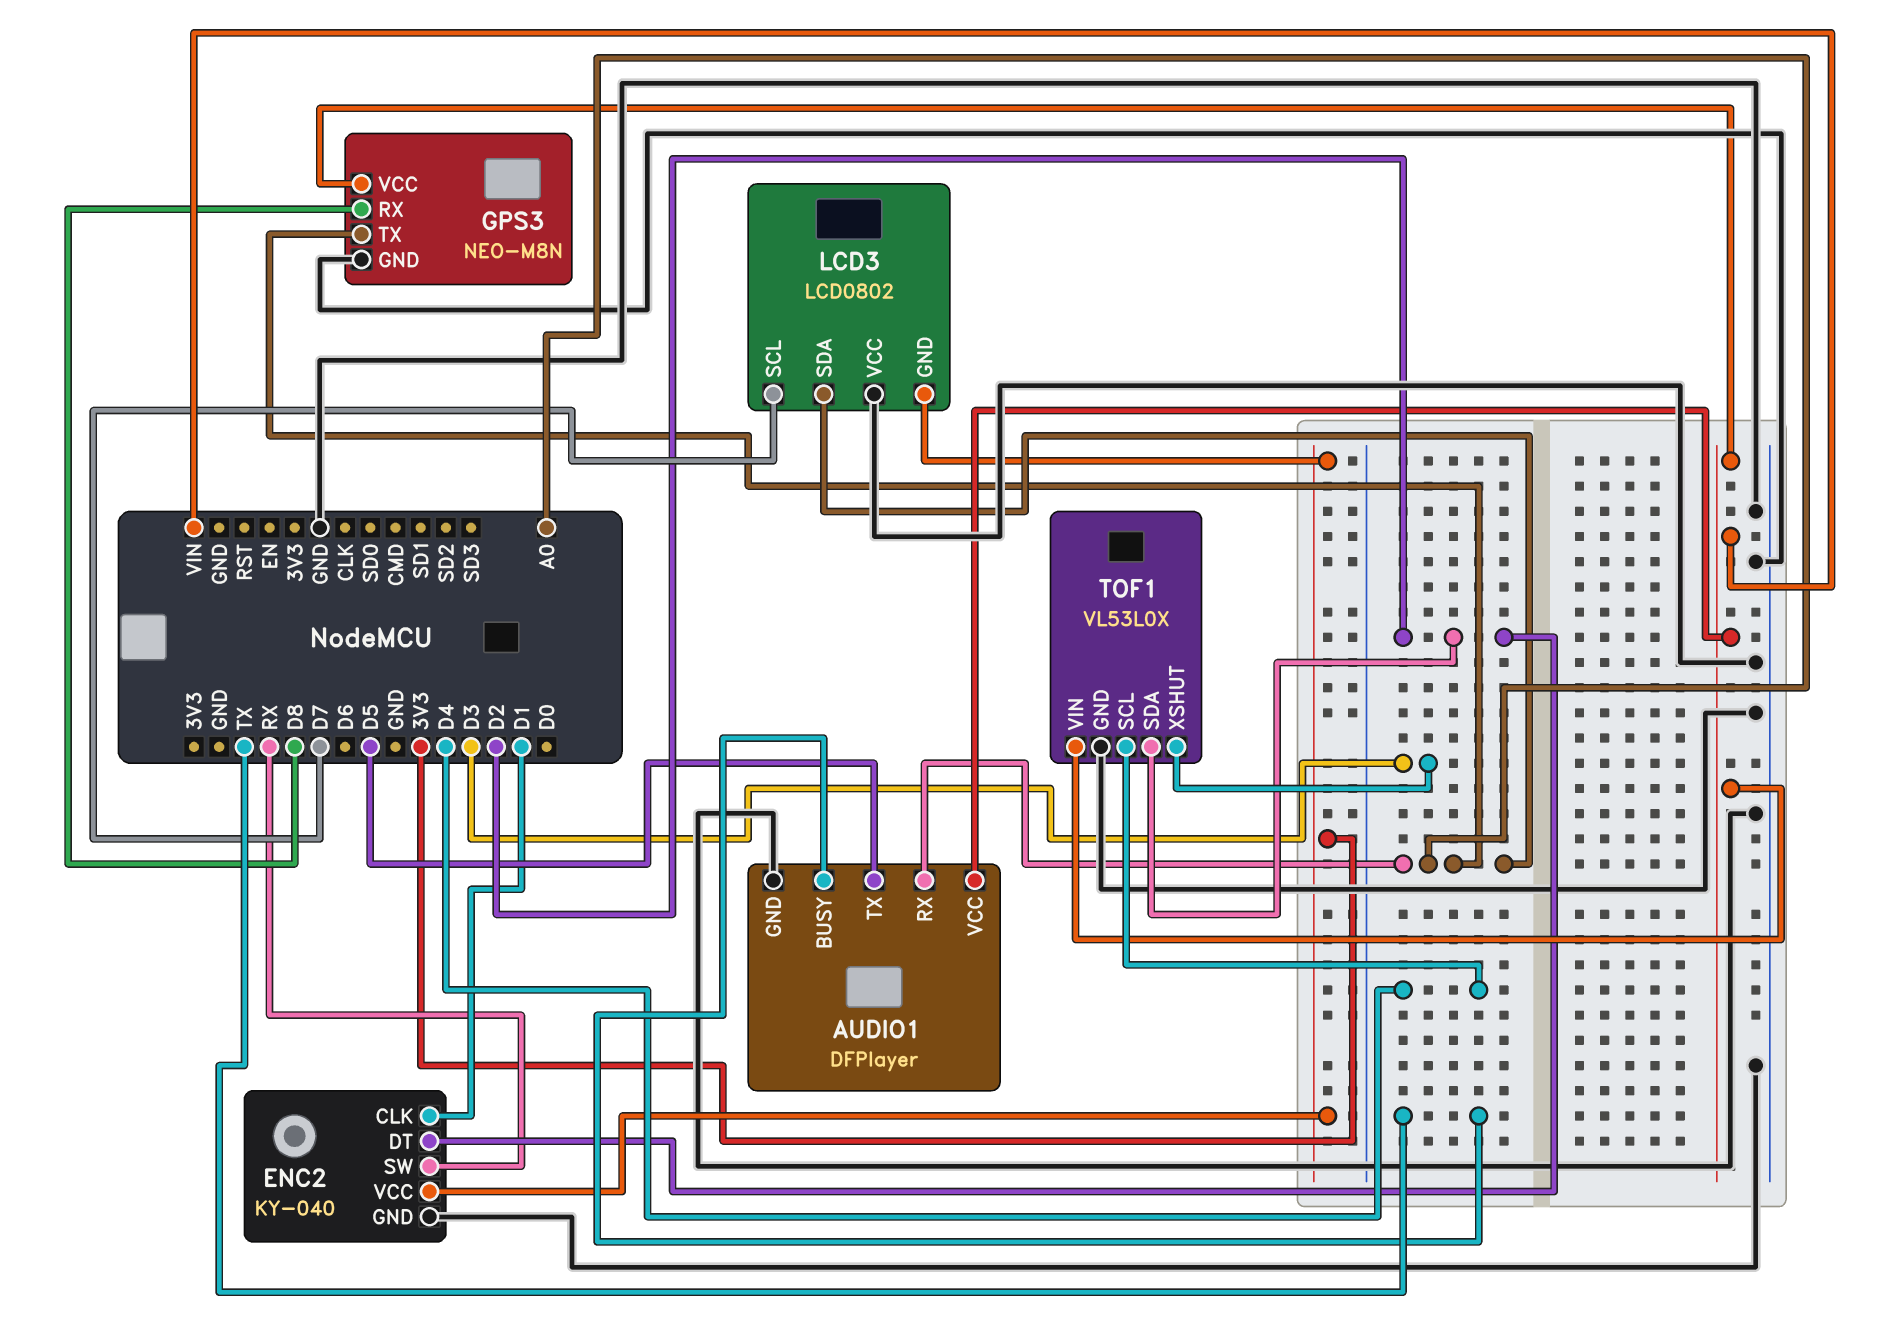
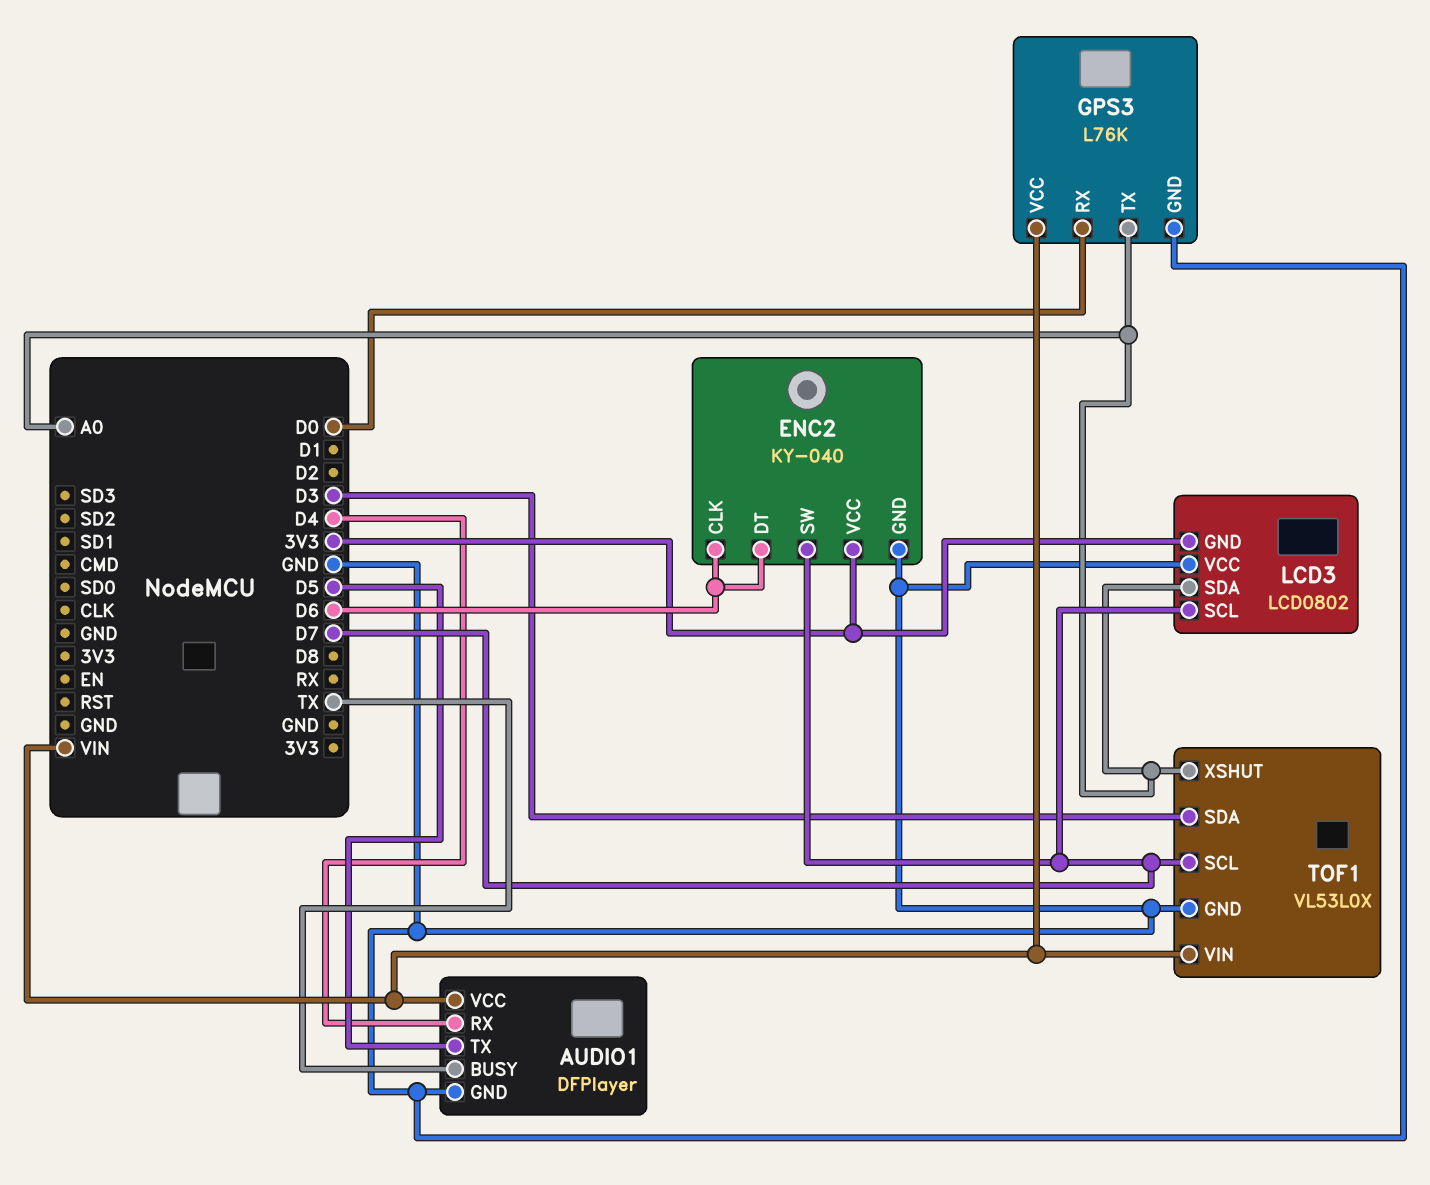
AUDIO1 pin RX: A0 -> D4
ENC2 pin CLK: D1 -> D6
ENC2 pin DT: D2 -> D6
ENC2 pin SW: RX -> D7
GPS3: NEO-M8N -> L76K
GPS3 pin RX: D8 -> D0
TOF1 pin SCL: D4 -> D7
TOF1 pin SDA: D2 -> D3
TOF1 pin XSHUT: D3 -> A0

